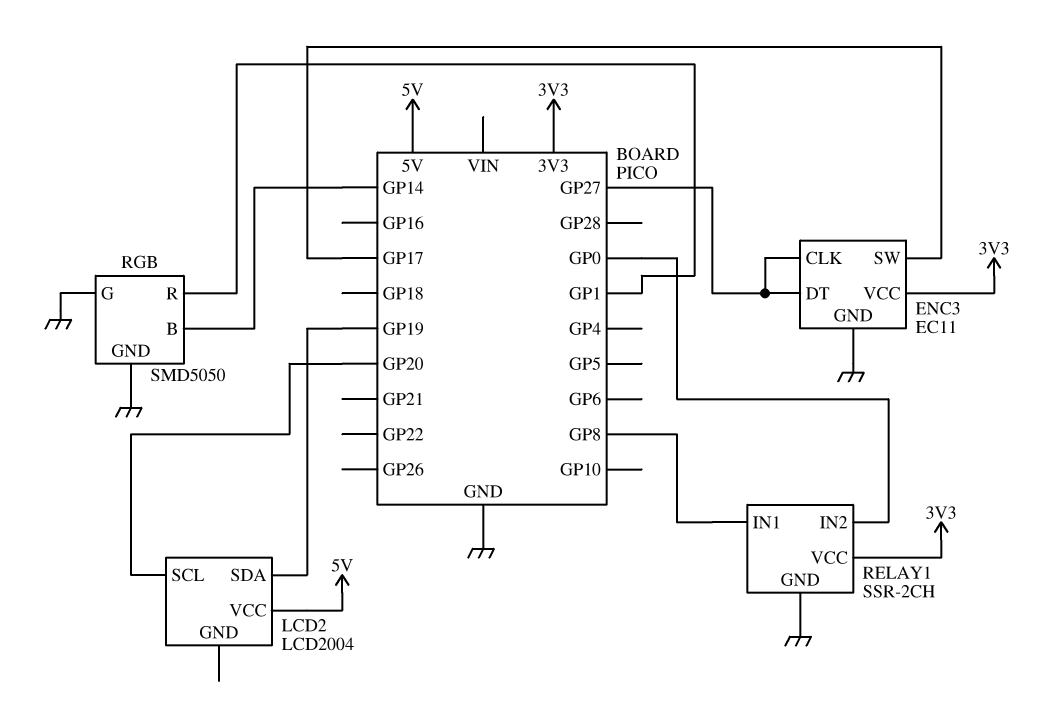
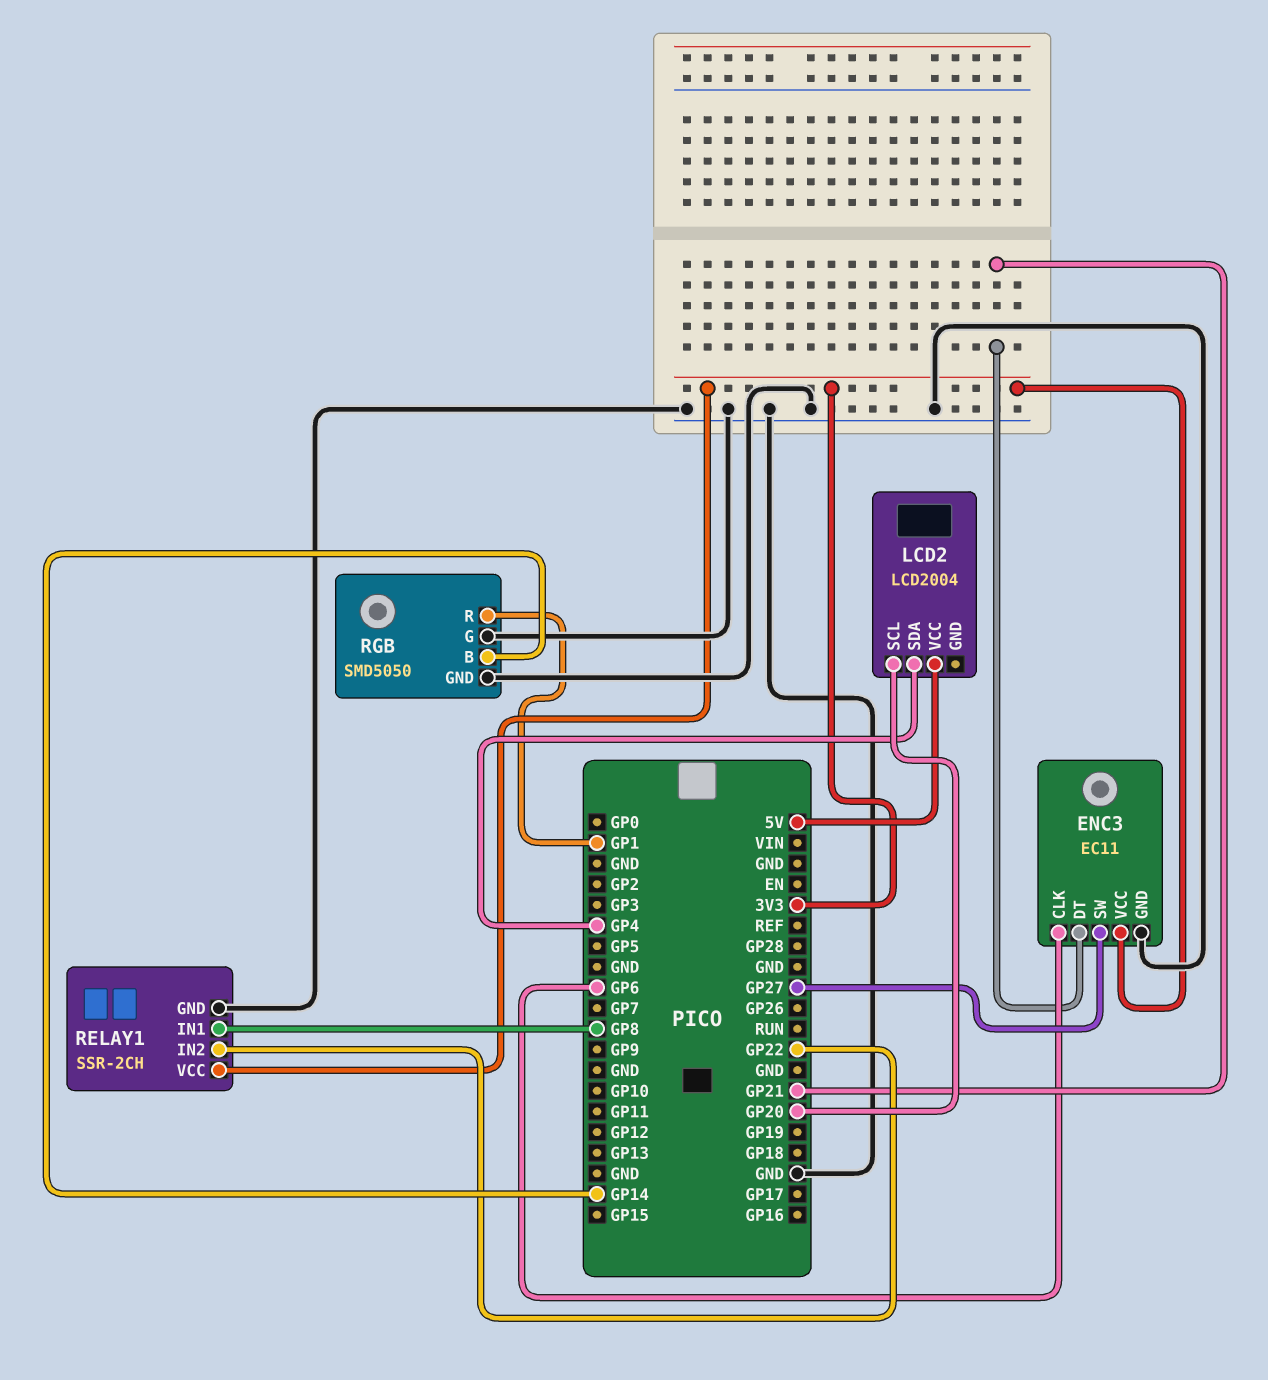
ENC3 pin CLK: GP27 -> GP6
ENC3 pin DT: GP27 -> GP21
ENC3 pin SW: GP17 -> GP27
LCD2 pin SDA: GP19 -> GP4
RELAY1 pin IN2: GP0 -> GP22

